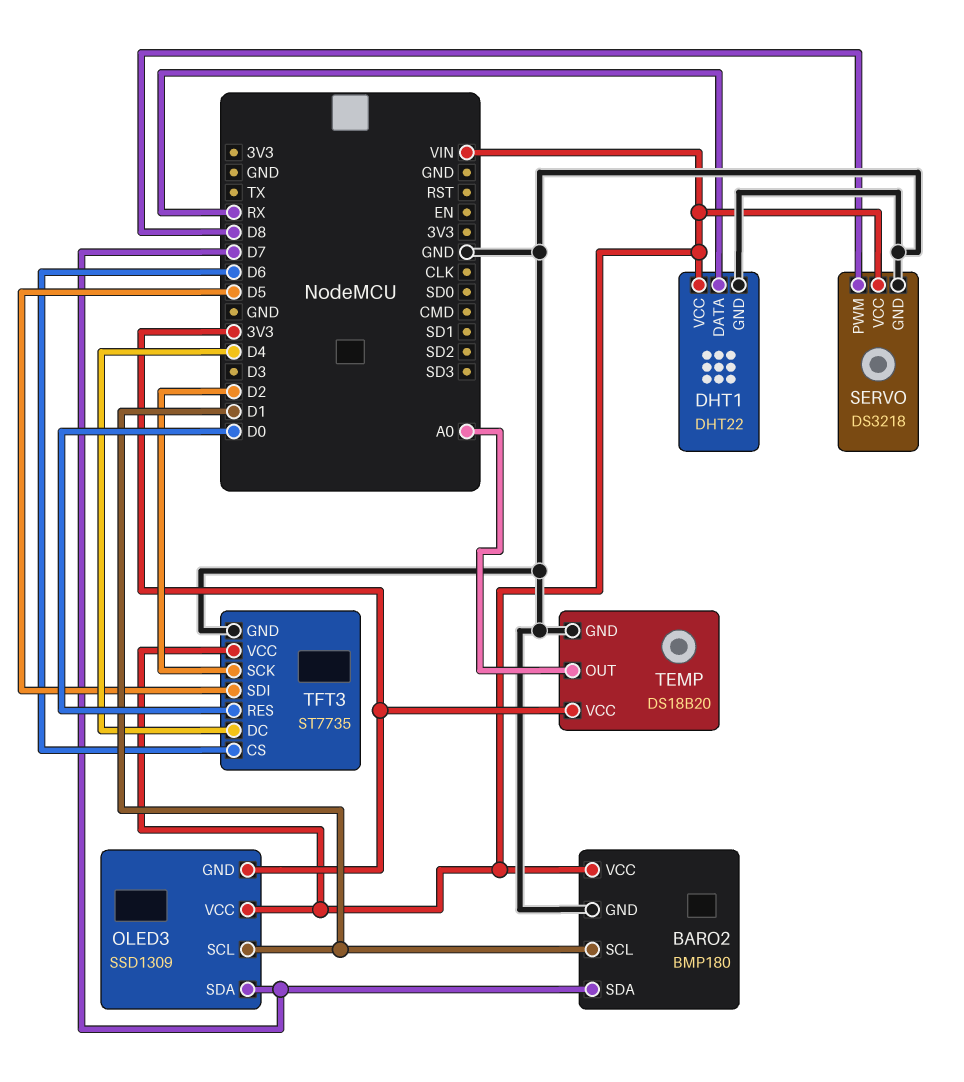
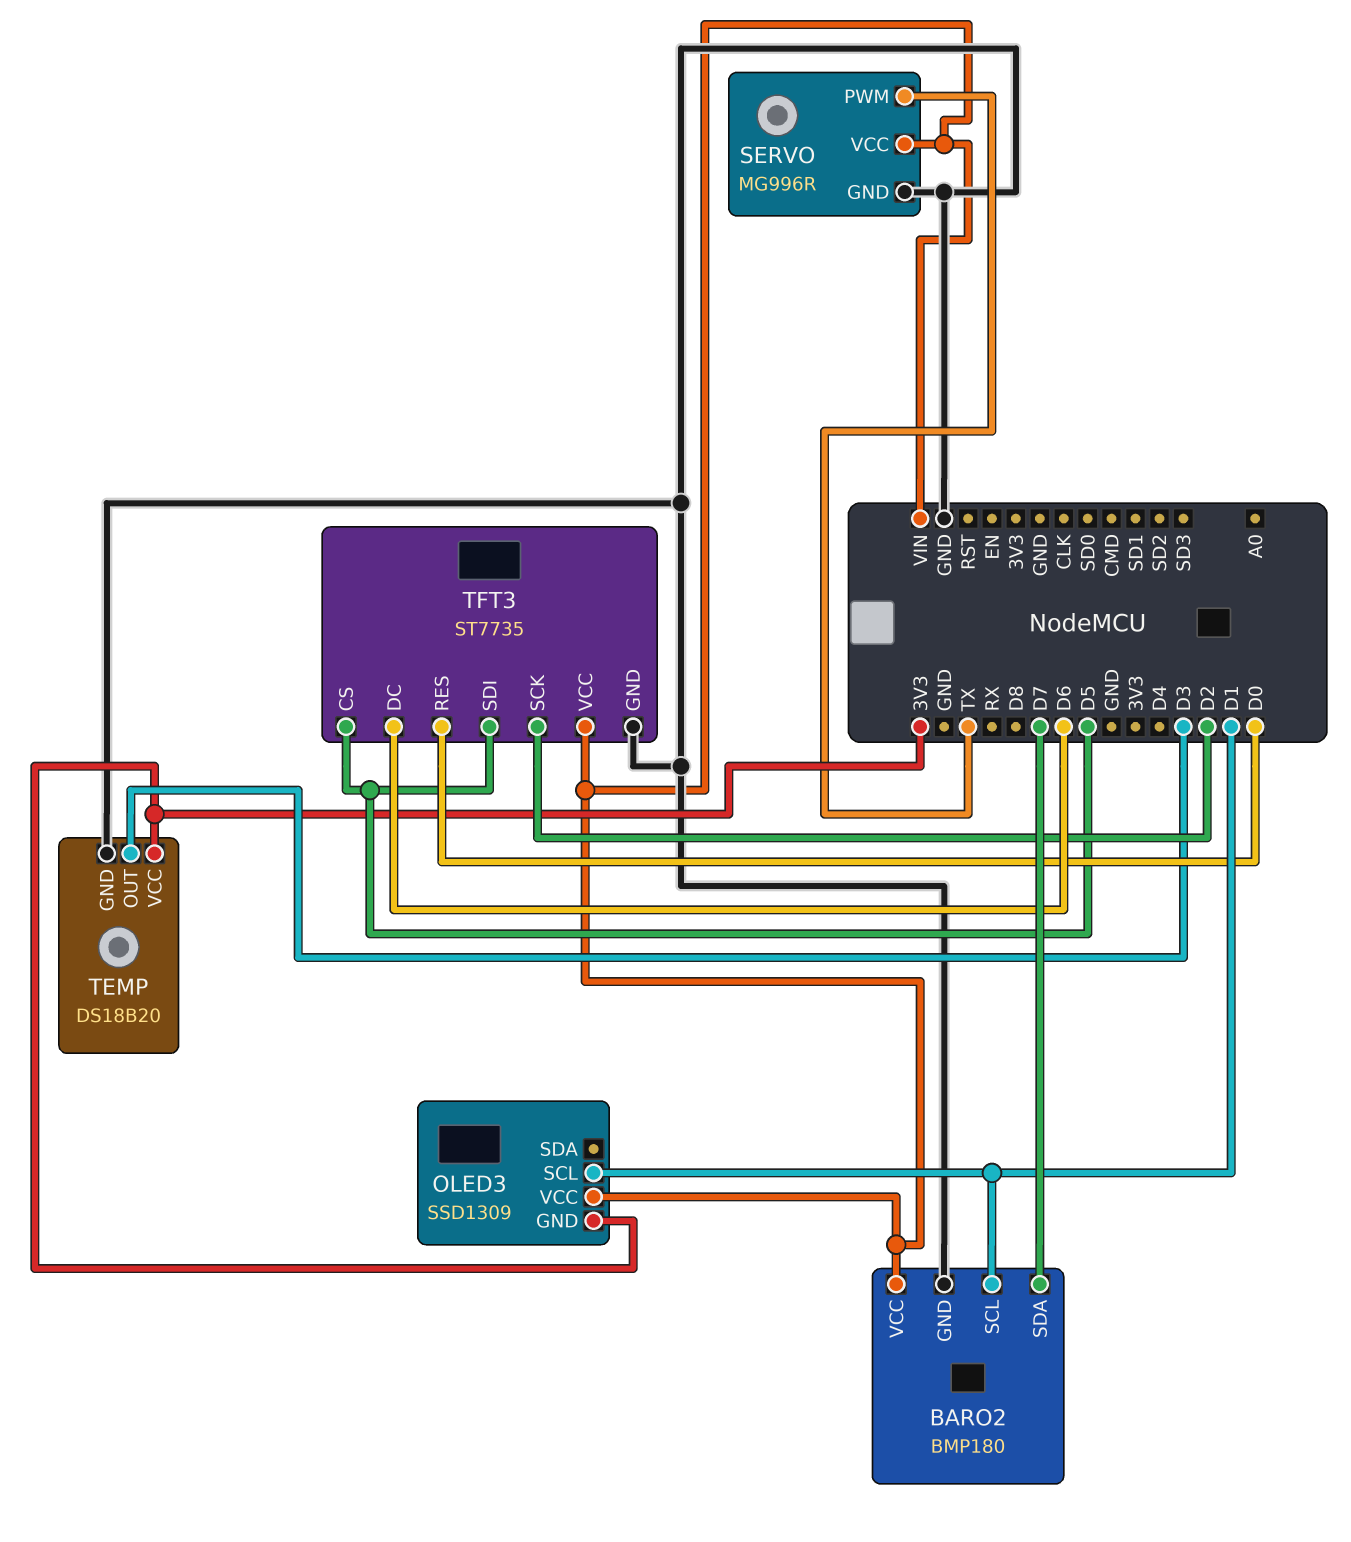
DHT1: DHT22 -> none
DHT1 pin DATA: RX -> none
DHT1 pin GND: GND -> none
DHT1 pin VCC: VIN -> none
OLED3 pin SDA: D7 -> none
SERVO: DS3218 -> MG996R
SERVO pin PWM: D8 -> TX
TEMP pin OUT: A0 -> D3
TFT3 pin CS: D6 -> D5
TFT3 pin DC: D4 -> D6

